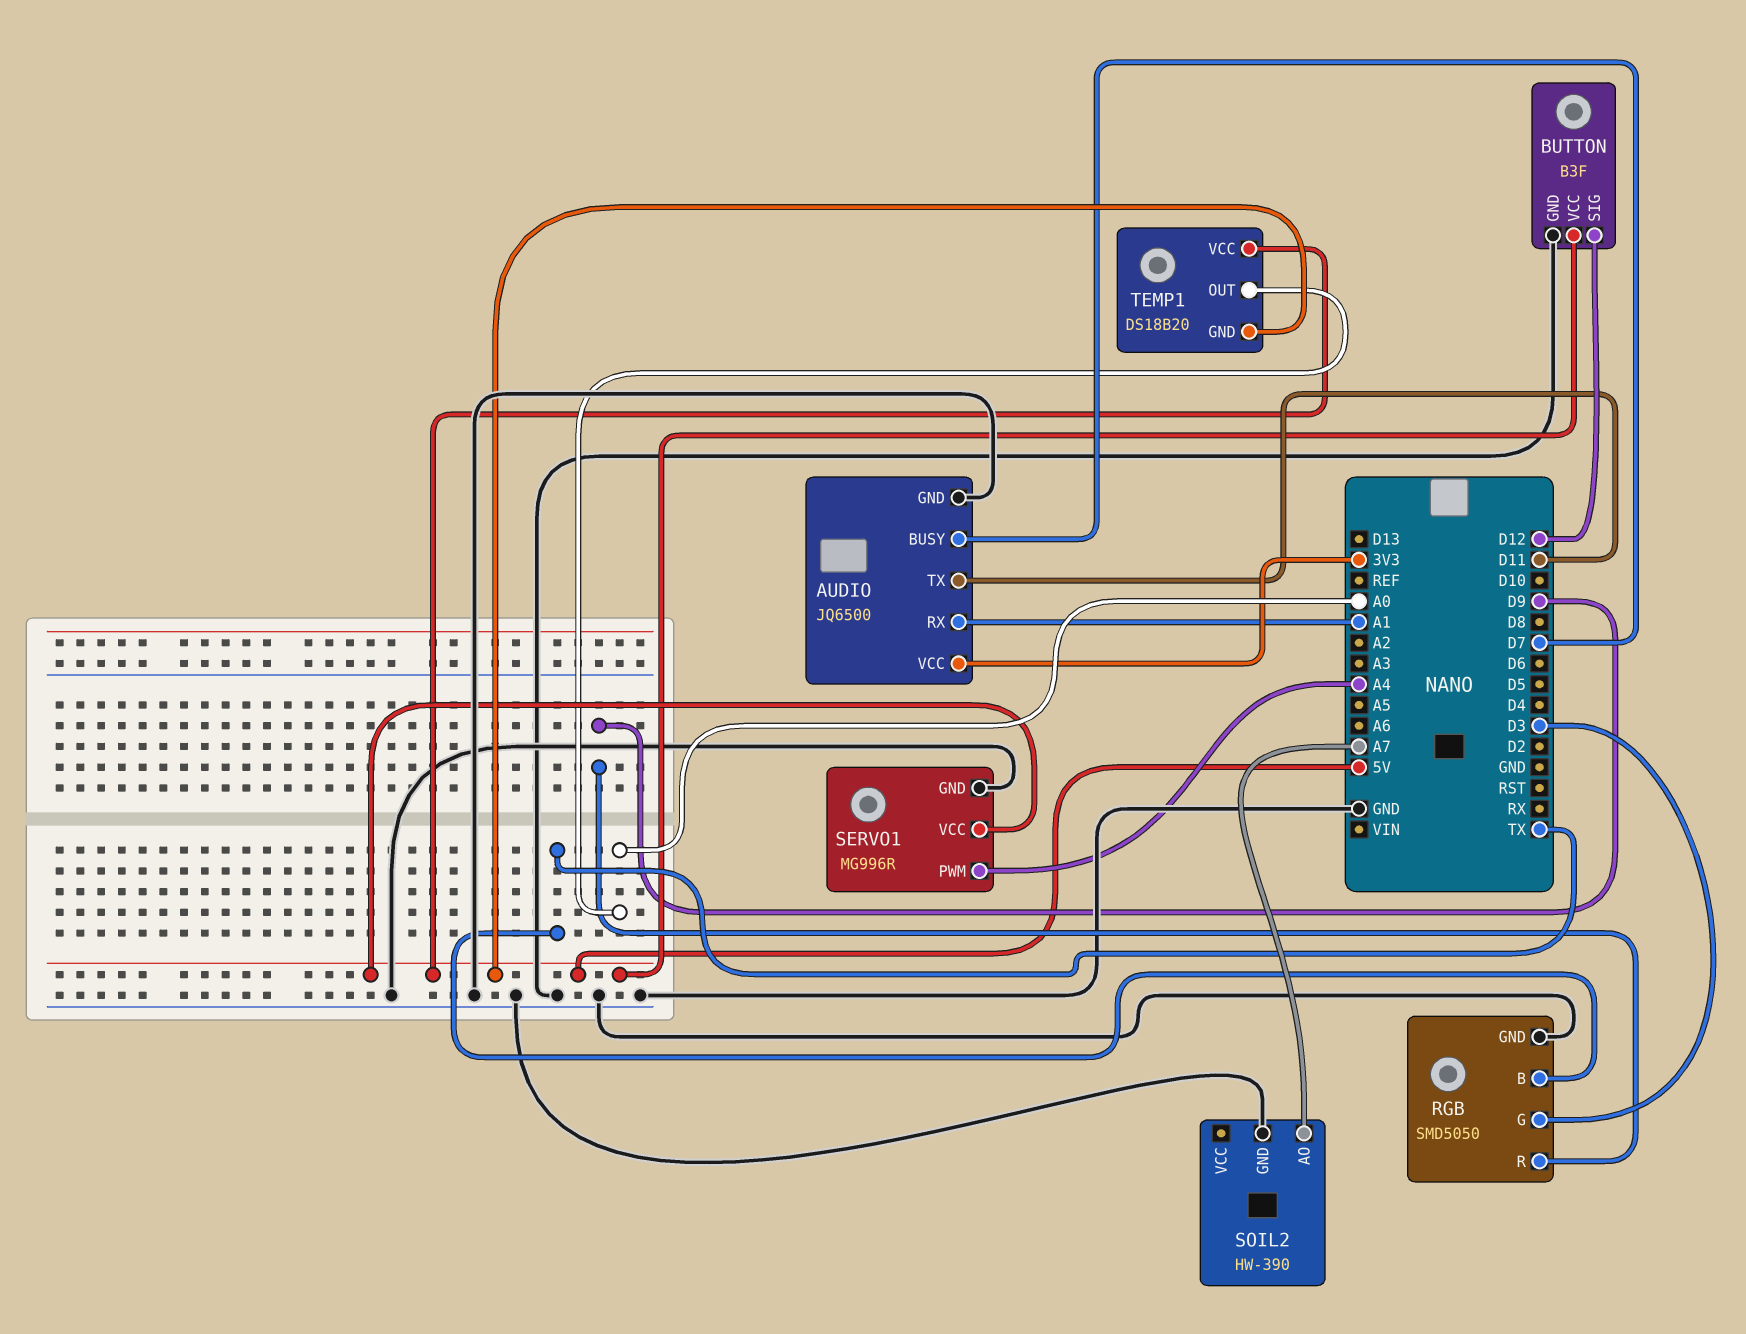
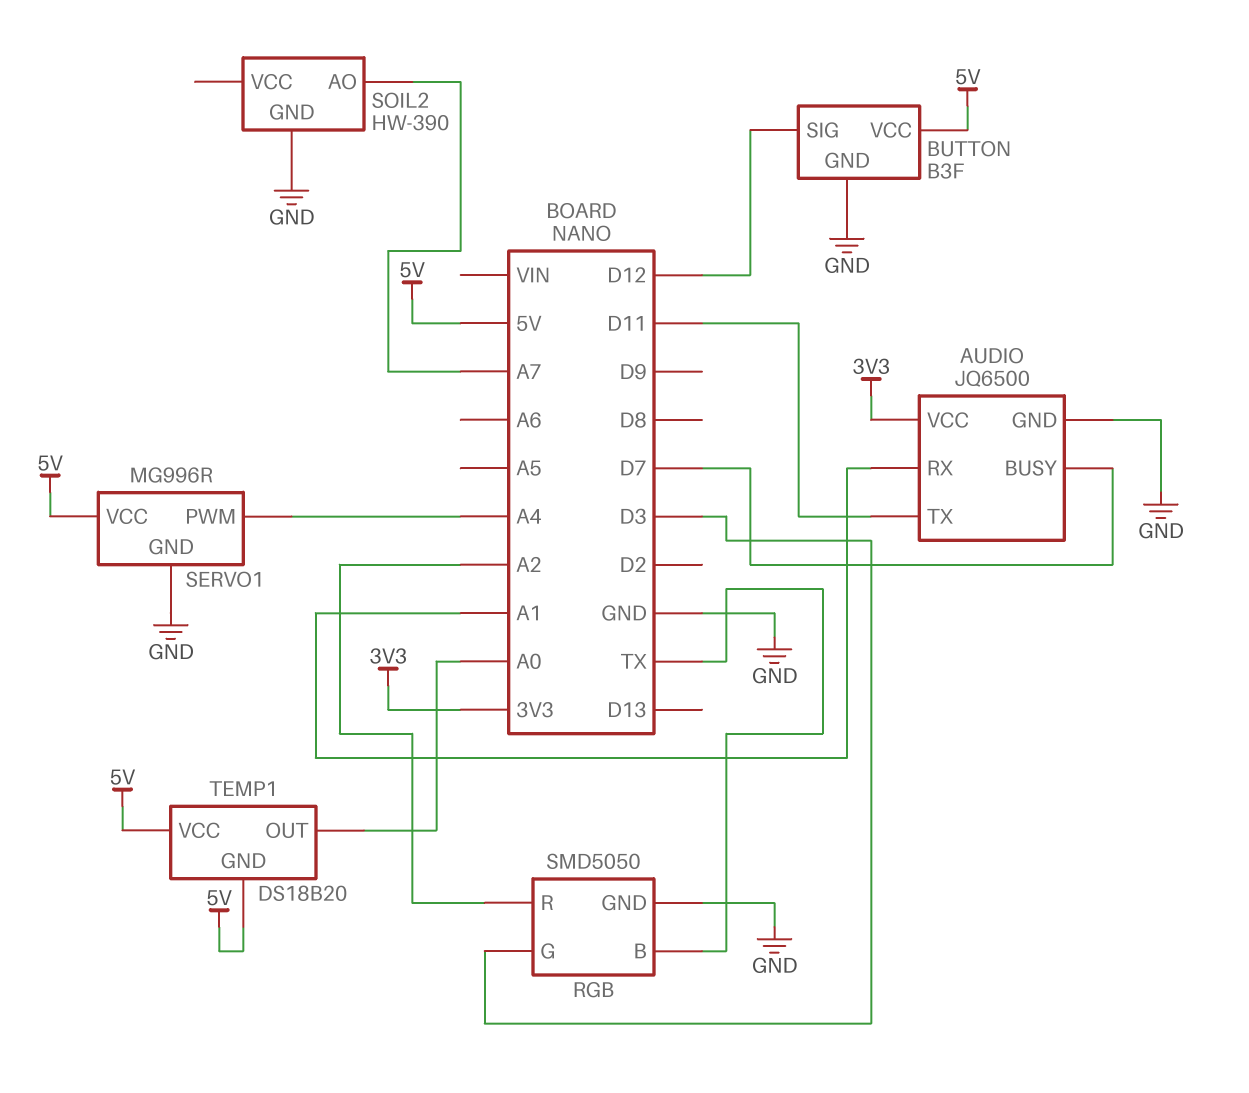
RGB pin R: D9 -> A2

